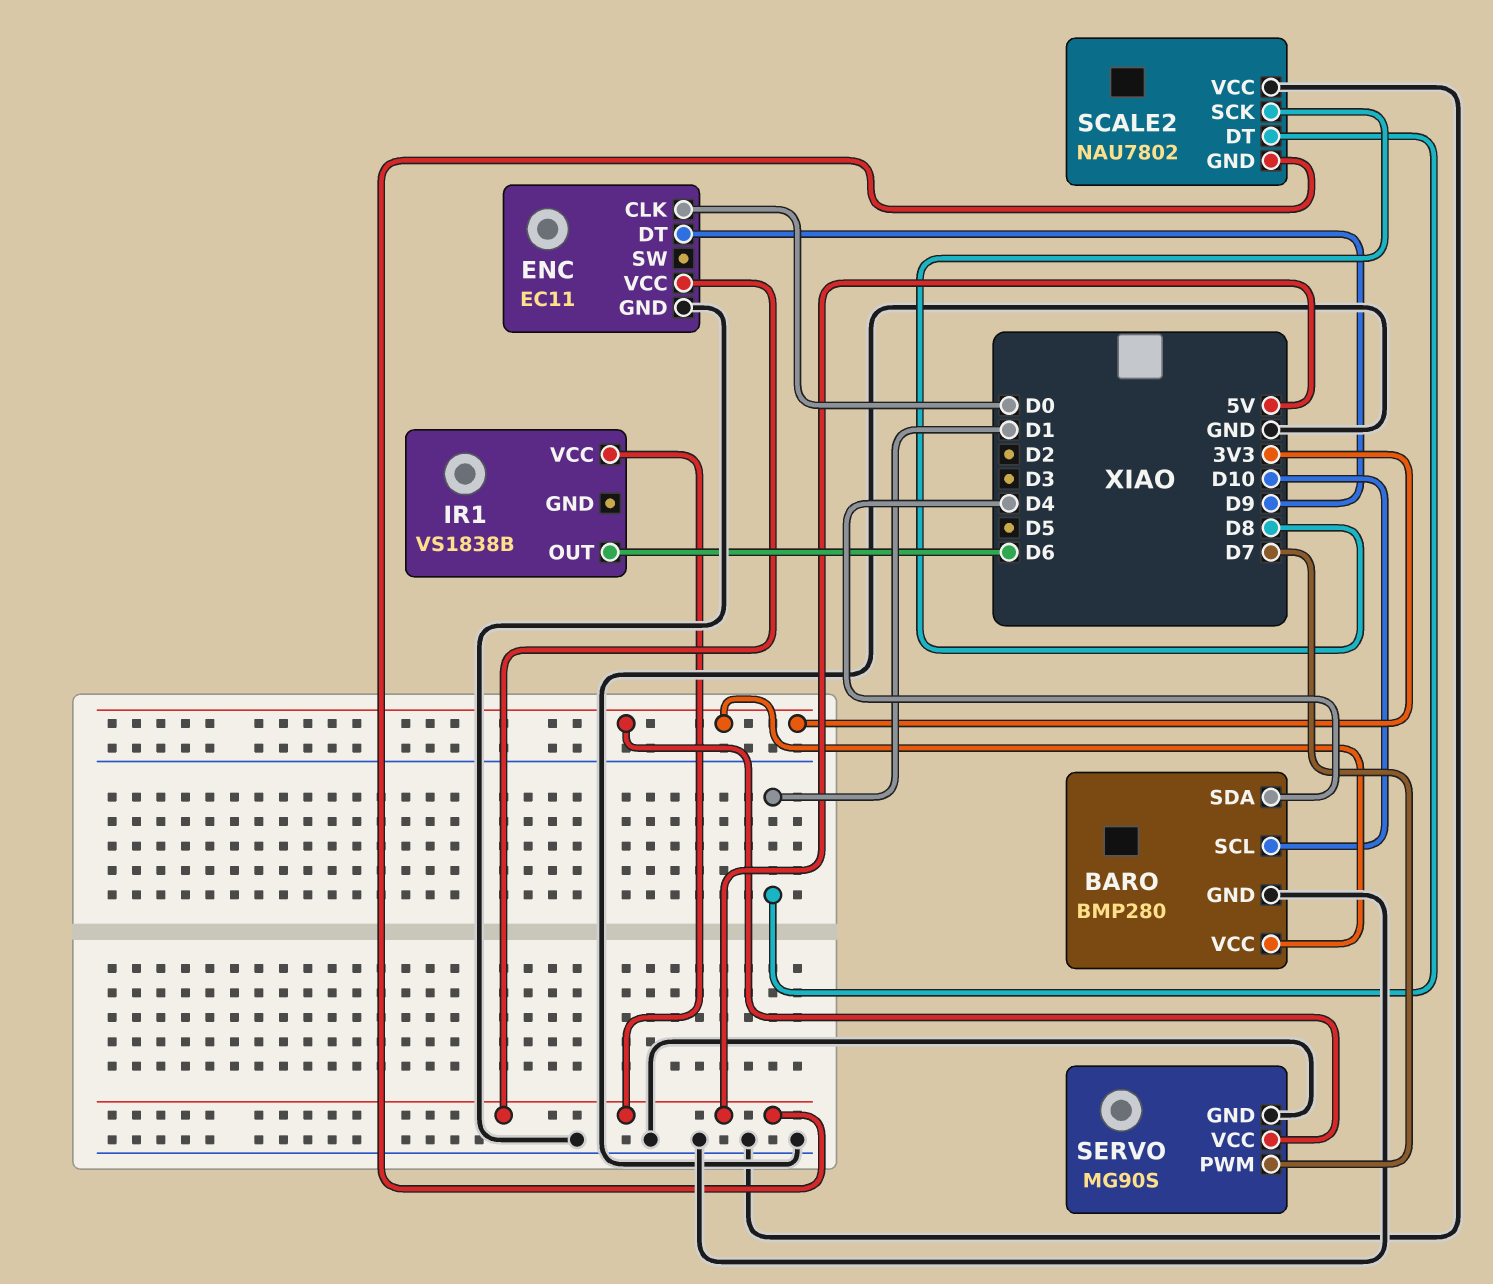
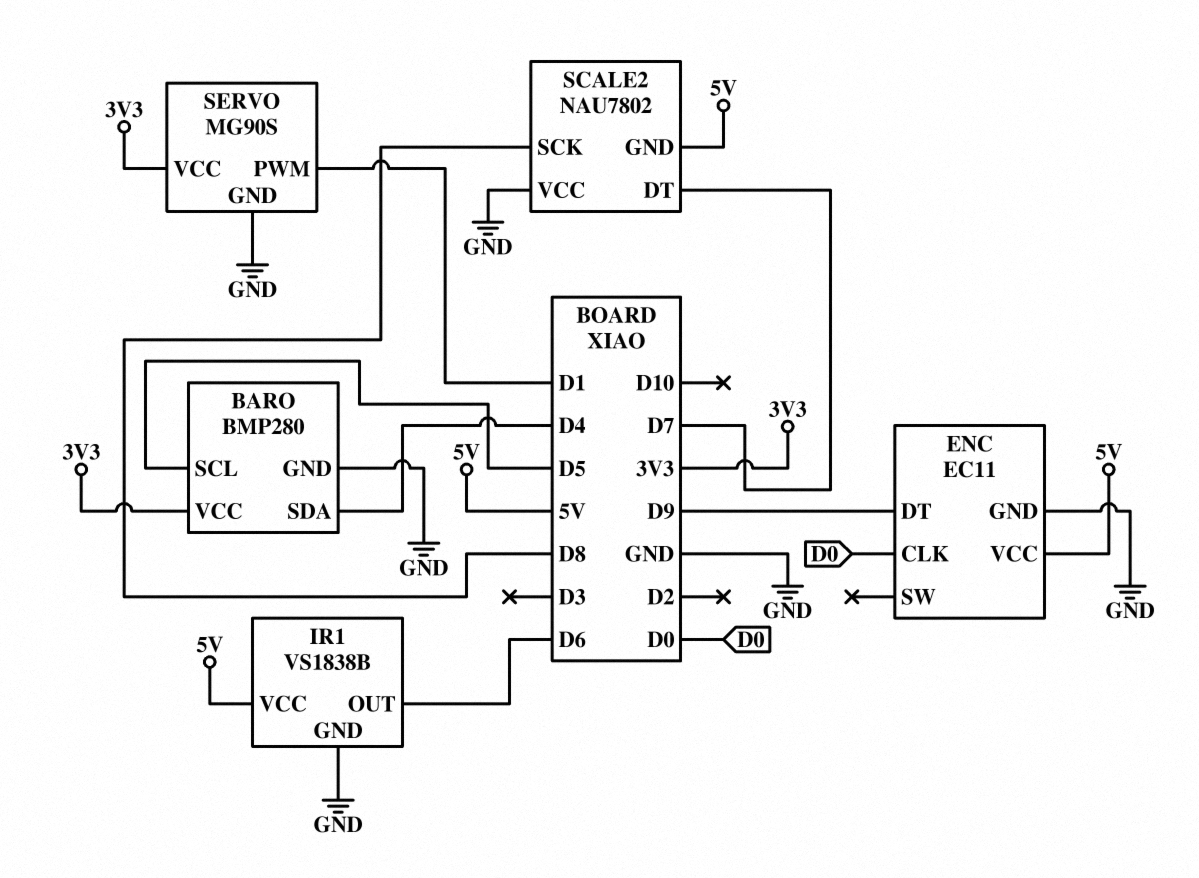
BARO pin SCL: D10 -> D5
IR1 pin GND: none -> GND
SCALE2 pin DT: D1 -> D7
SERVO pin PWM: D7 -> D1

